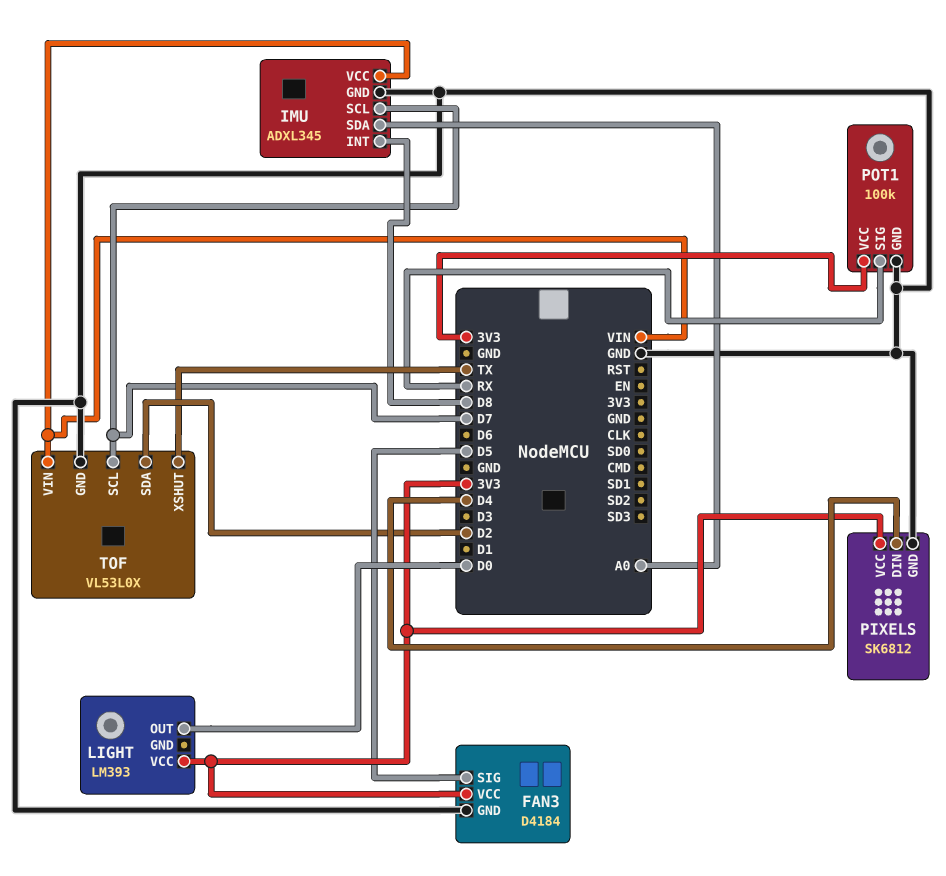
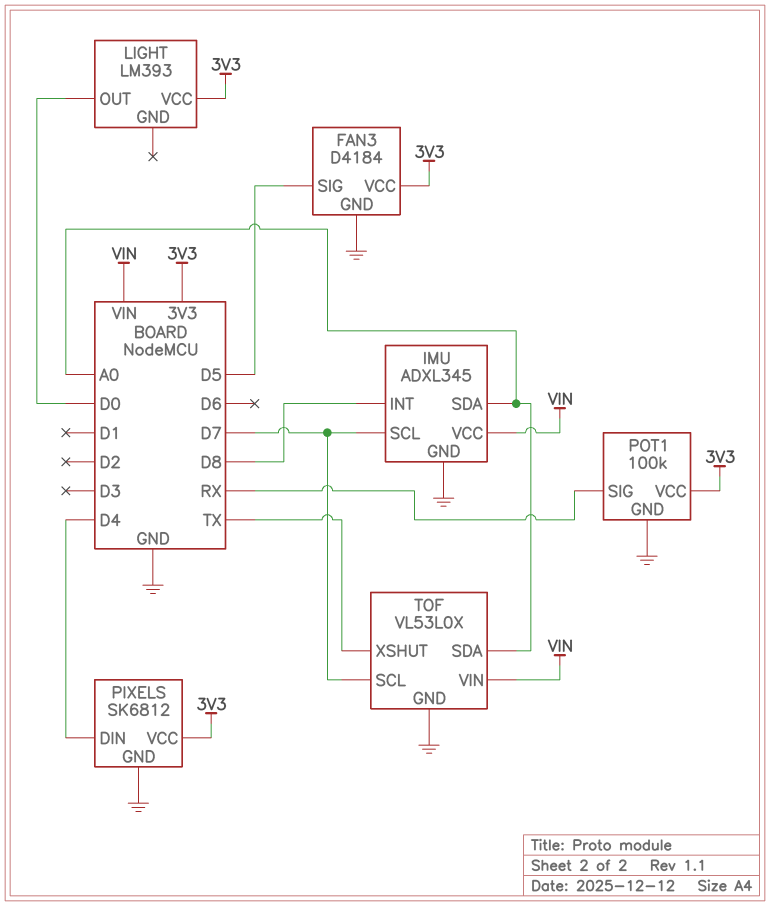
TOF pin SDA: D2 -> A0

